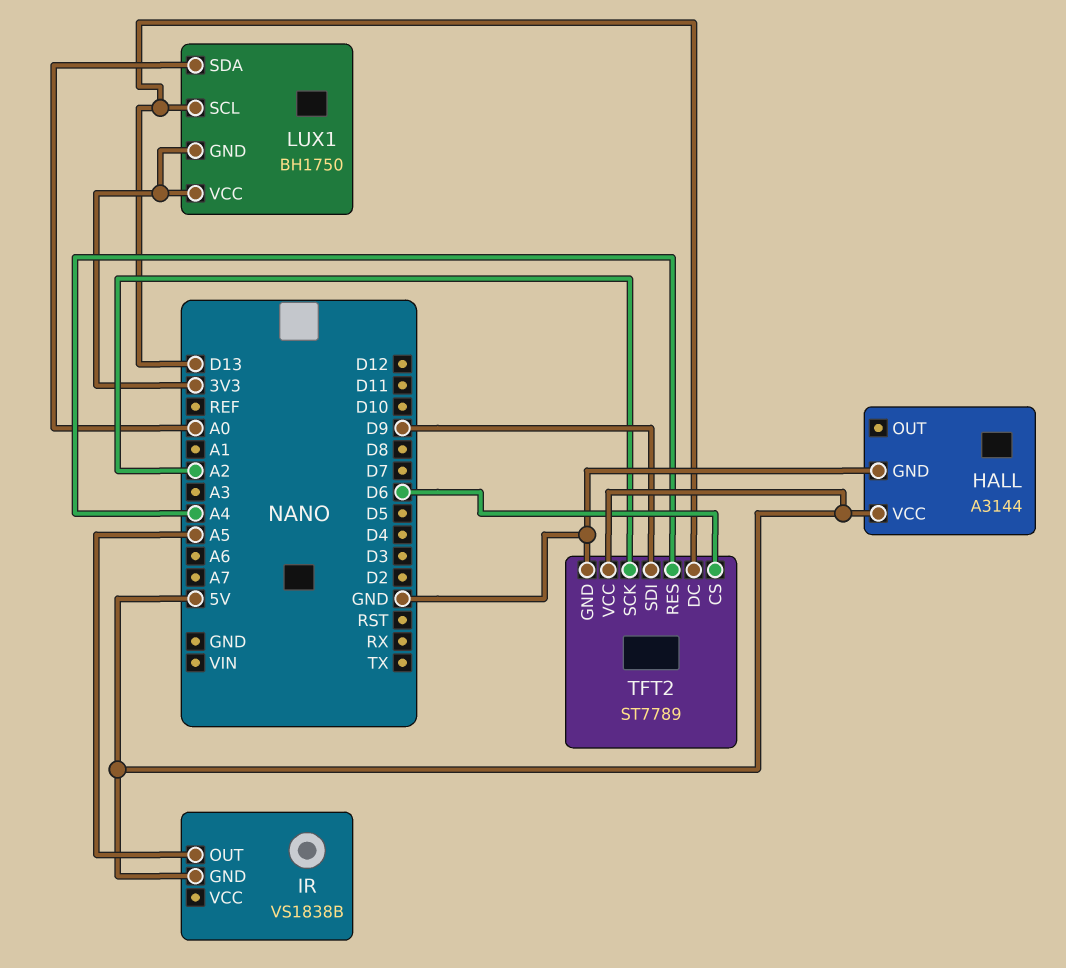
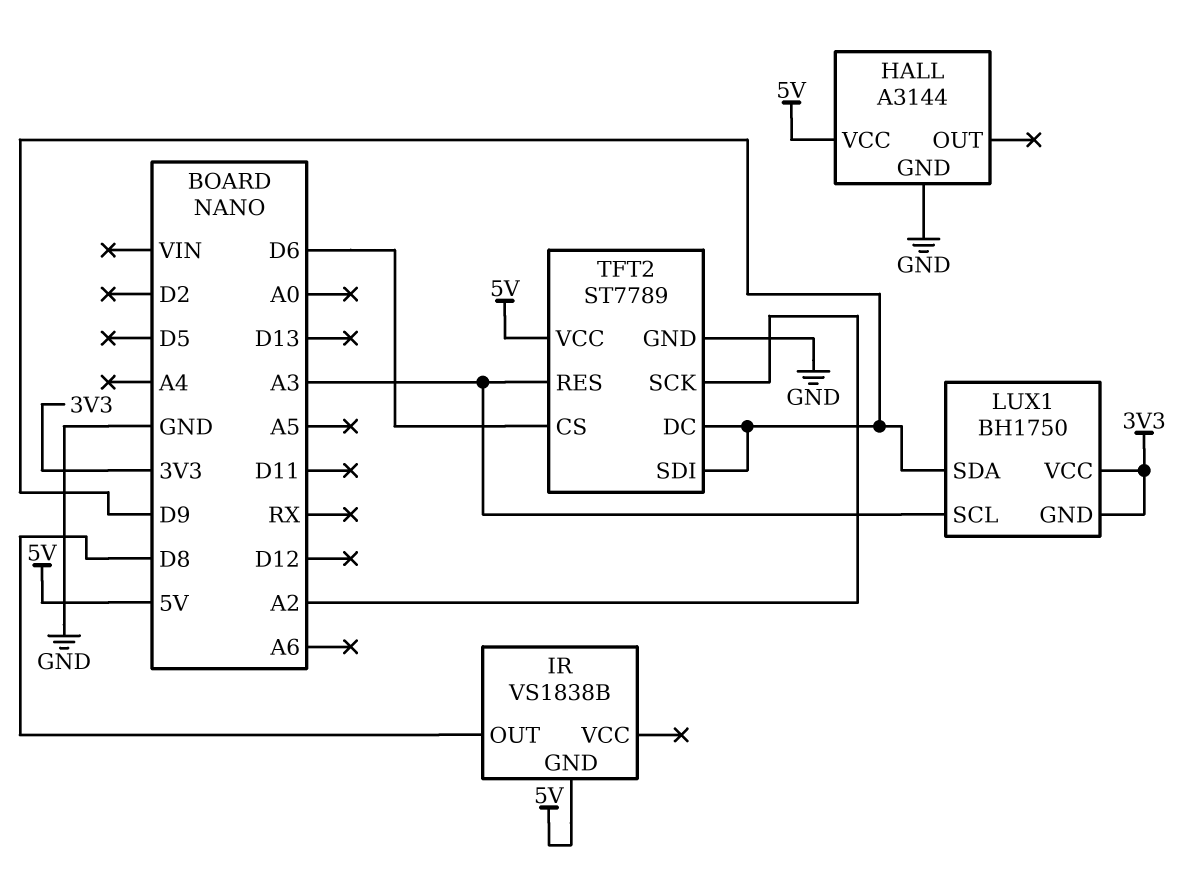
IR pin OUT: A5 -> D8
LUX1 pin SCL: D13 -> A3
LUX1 pin SDA: A0 -> D9
TFT2 pin DC: D13 -> D9
TFT2 pin RES: A4 -> A3

